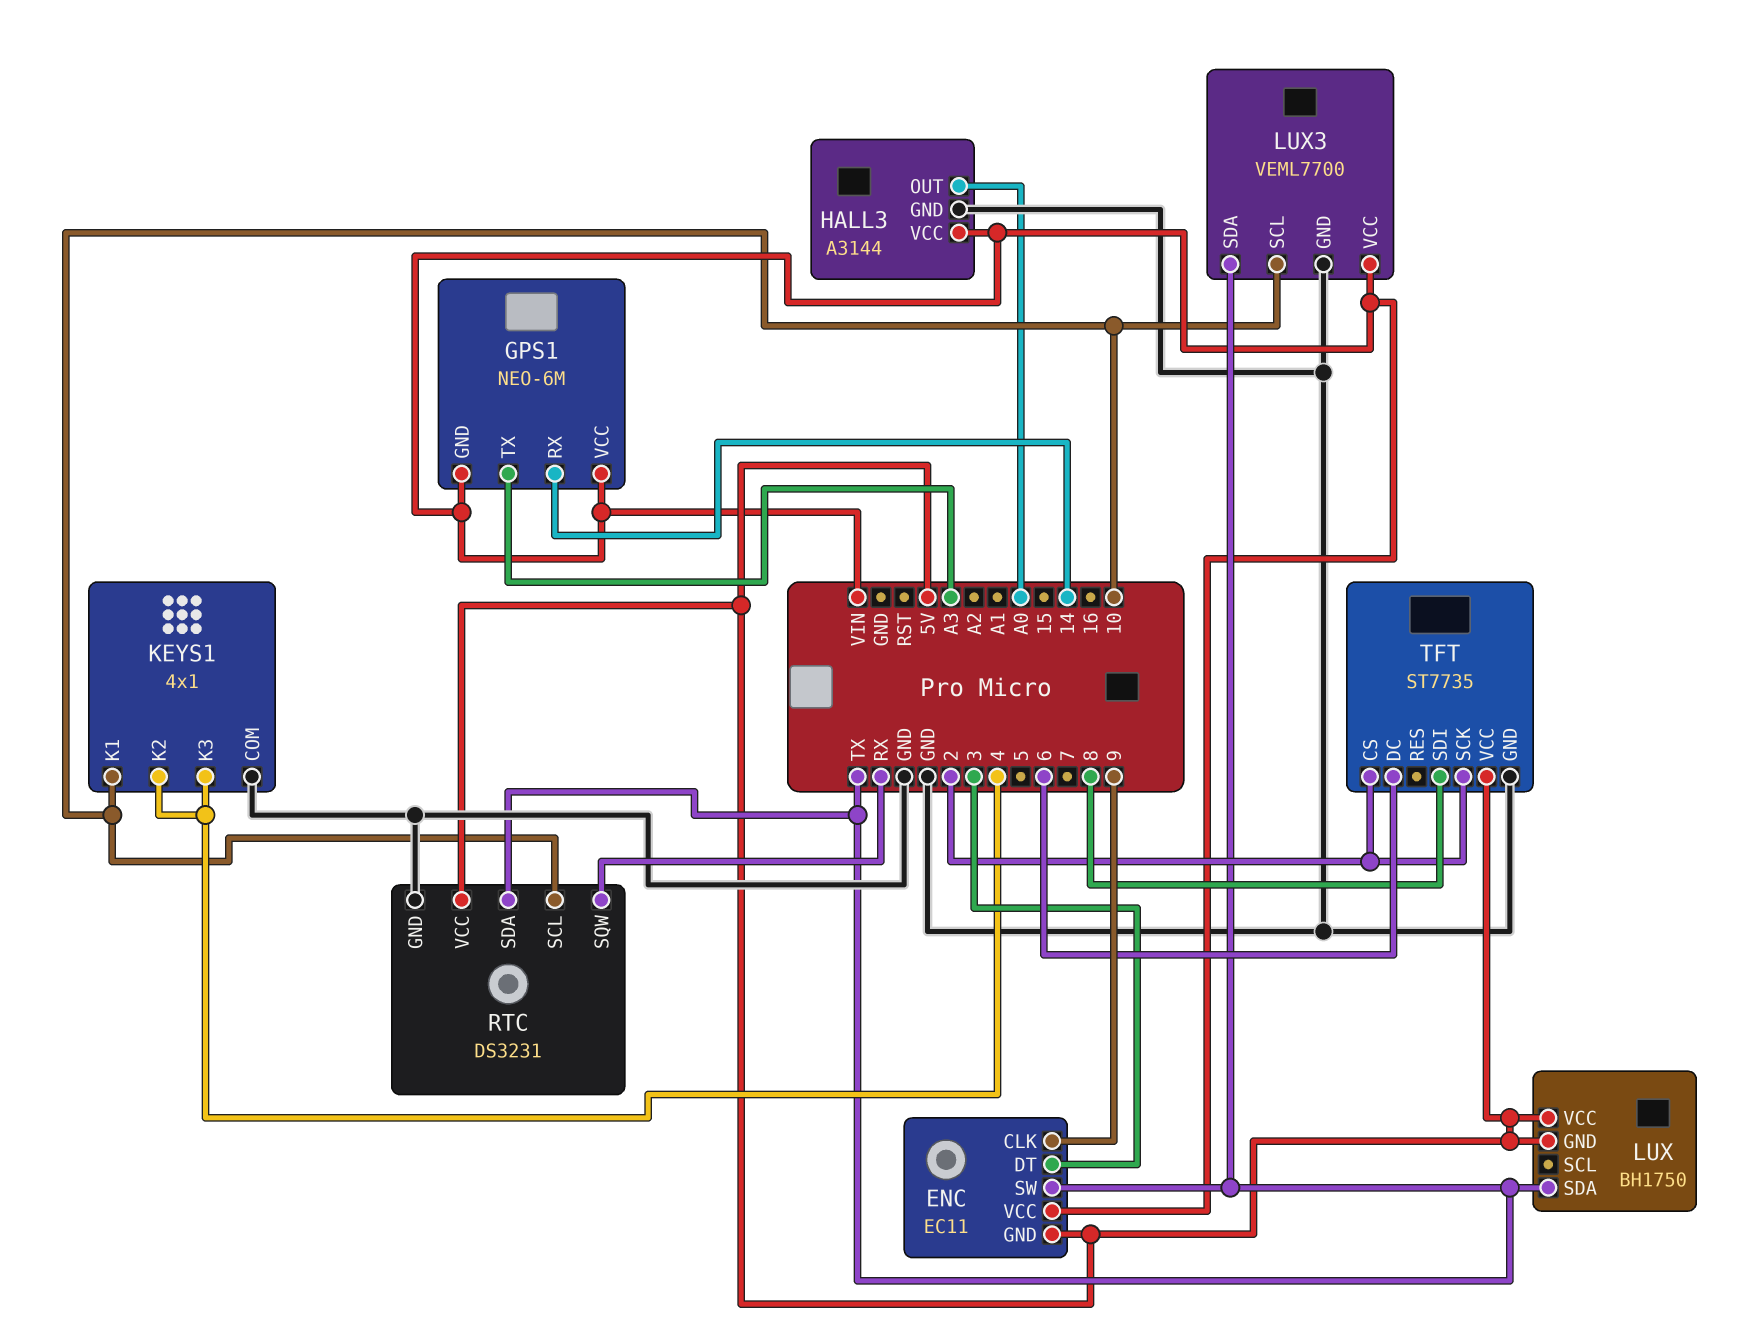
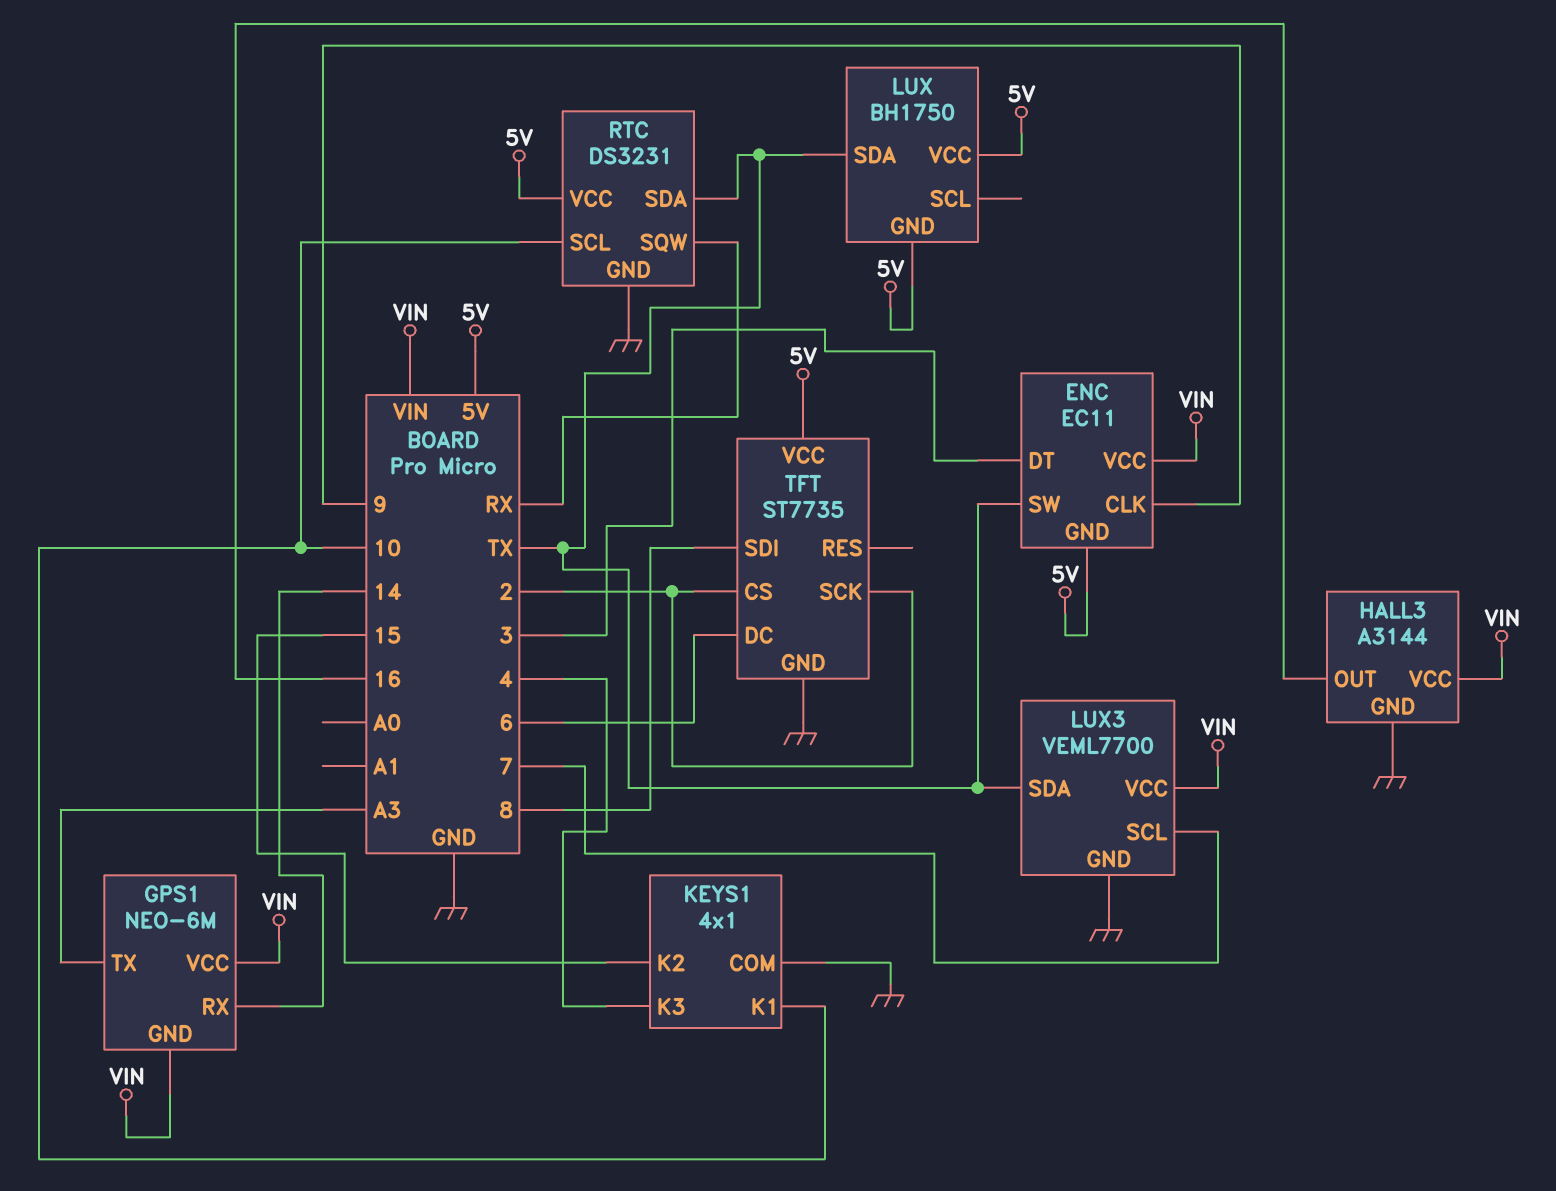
HALL3 pin OUT: A0 -> 16
KEYS1 pin K2: 4 -> 15
LUX3 pin SCL: 10 -> 7

